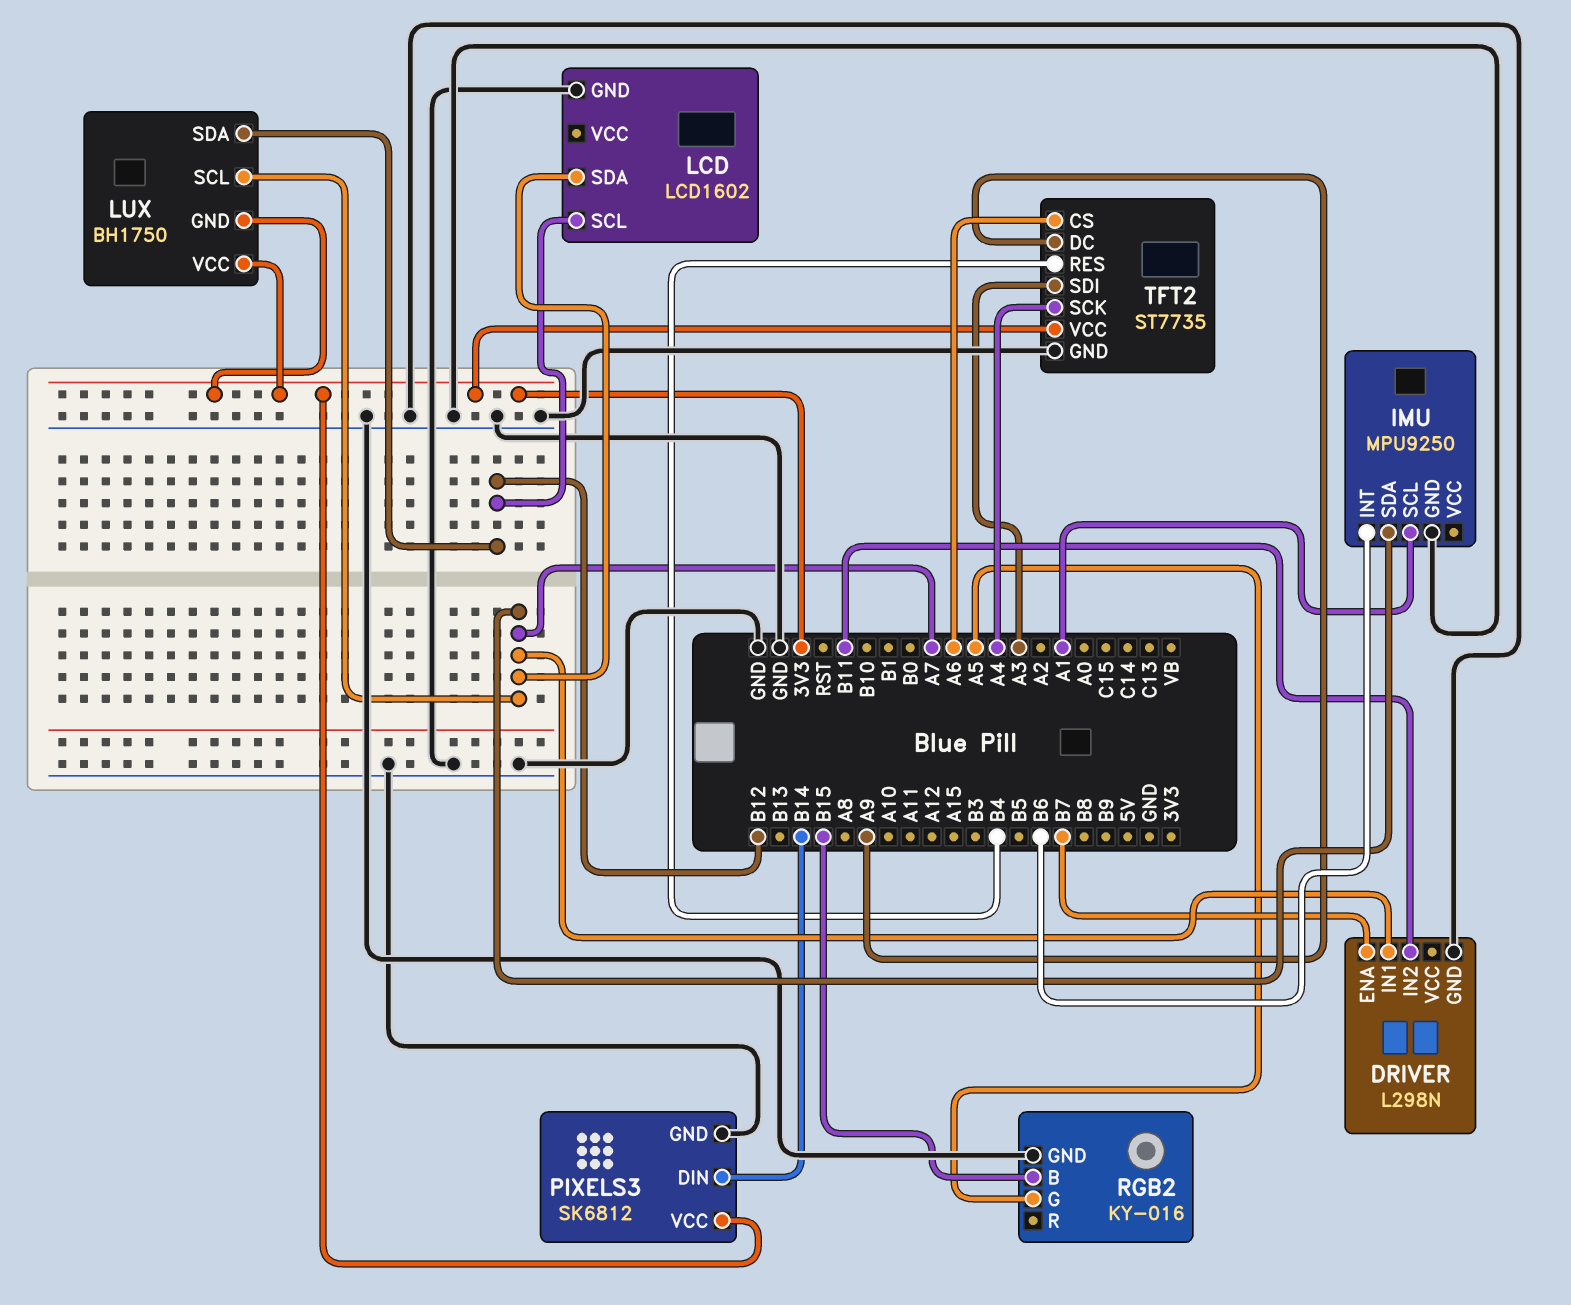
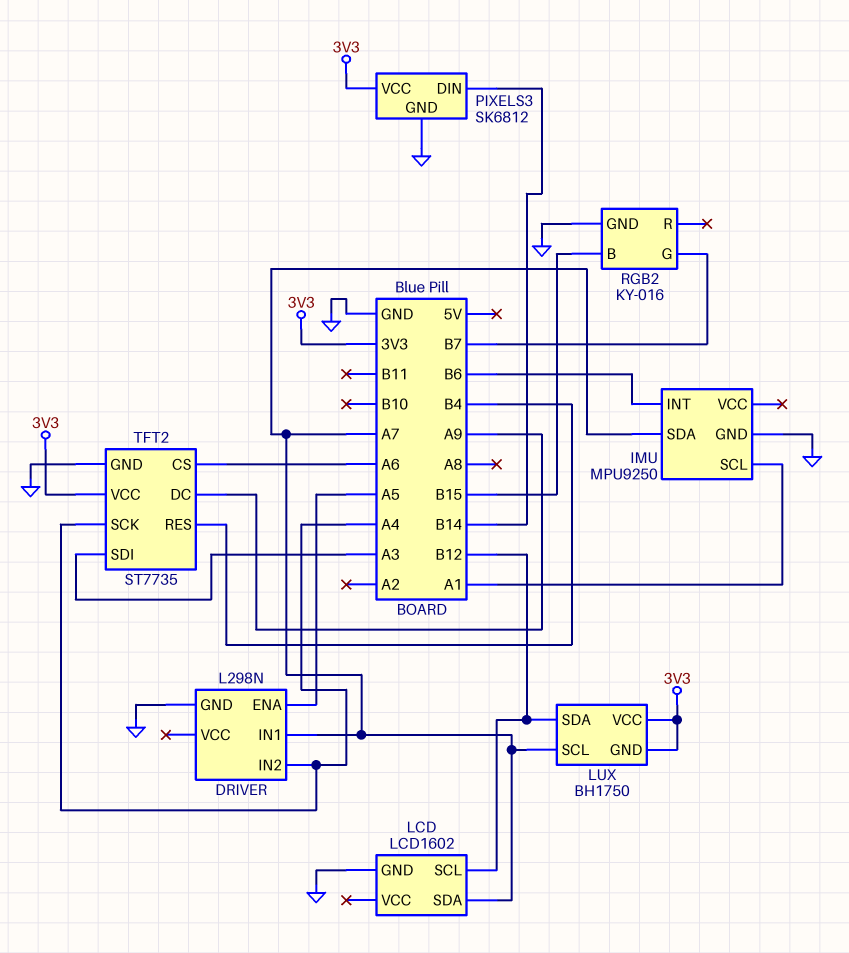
DRIVER pin ENA: B7 -> A5
DRIVER pin IN2: B11 -> A4
RGB2 pin G: A5 -> B7

